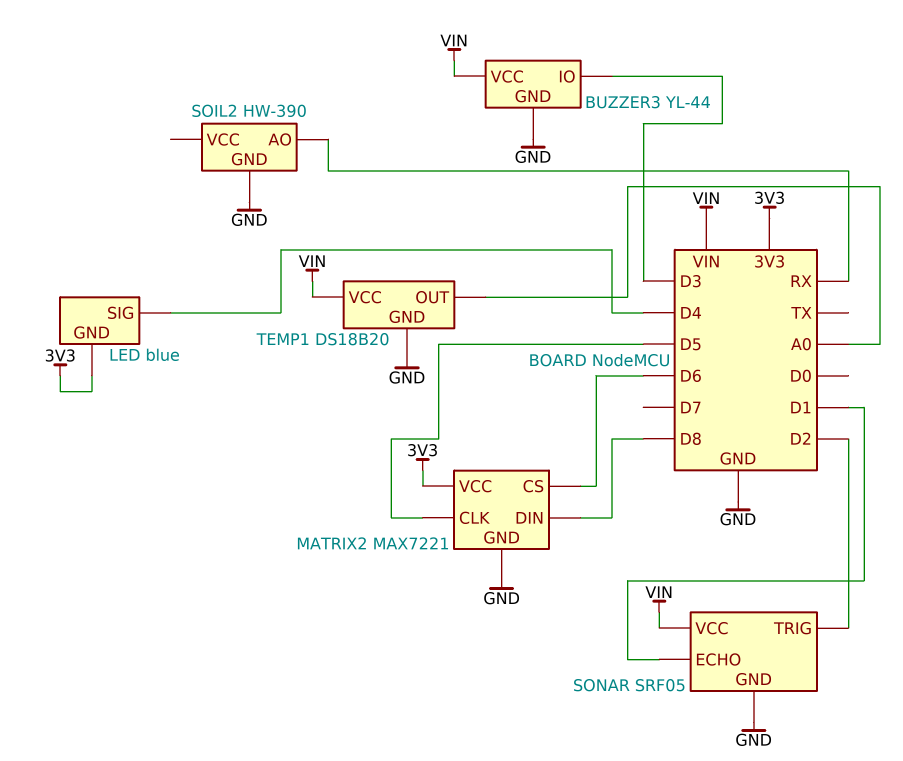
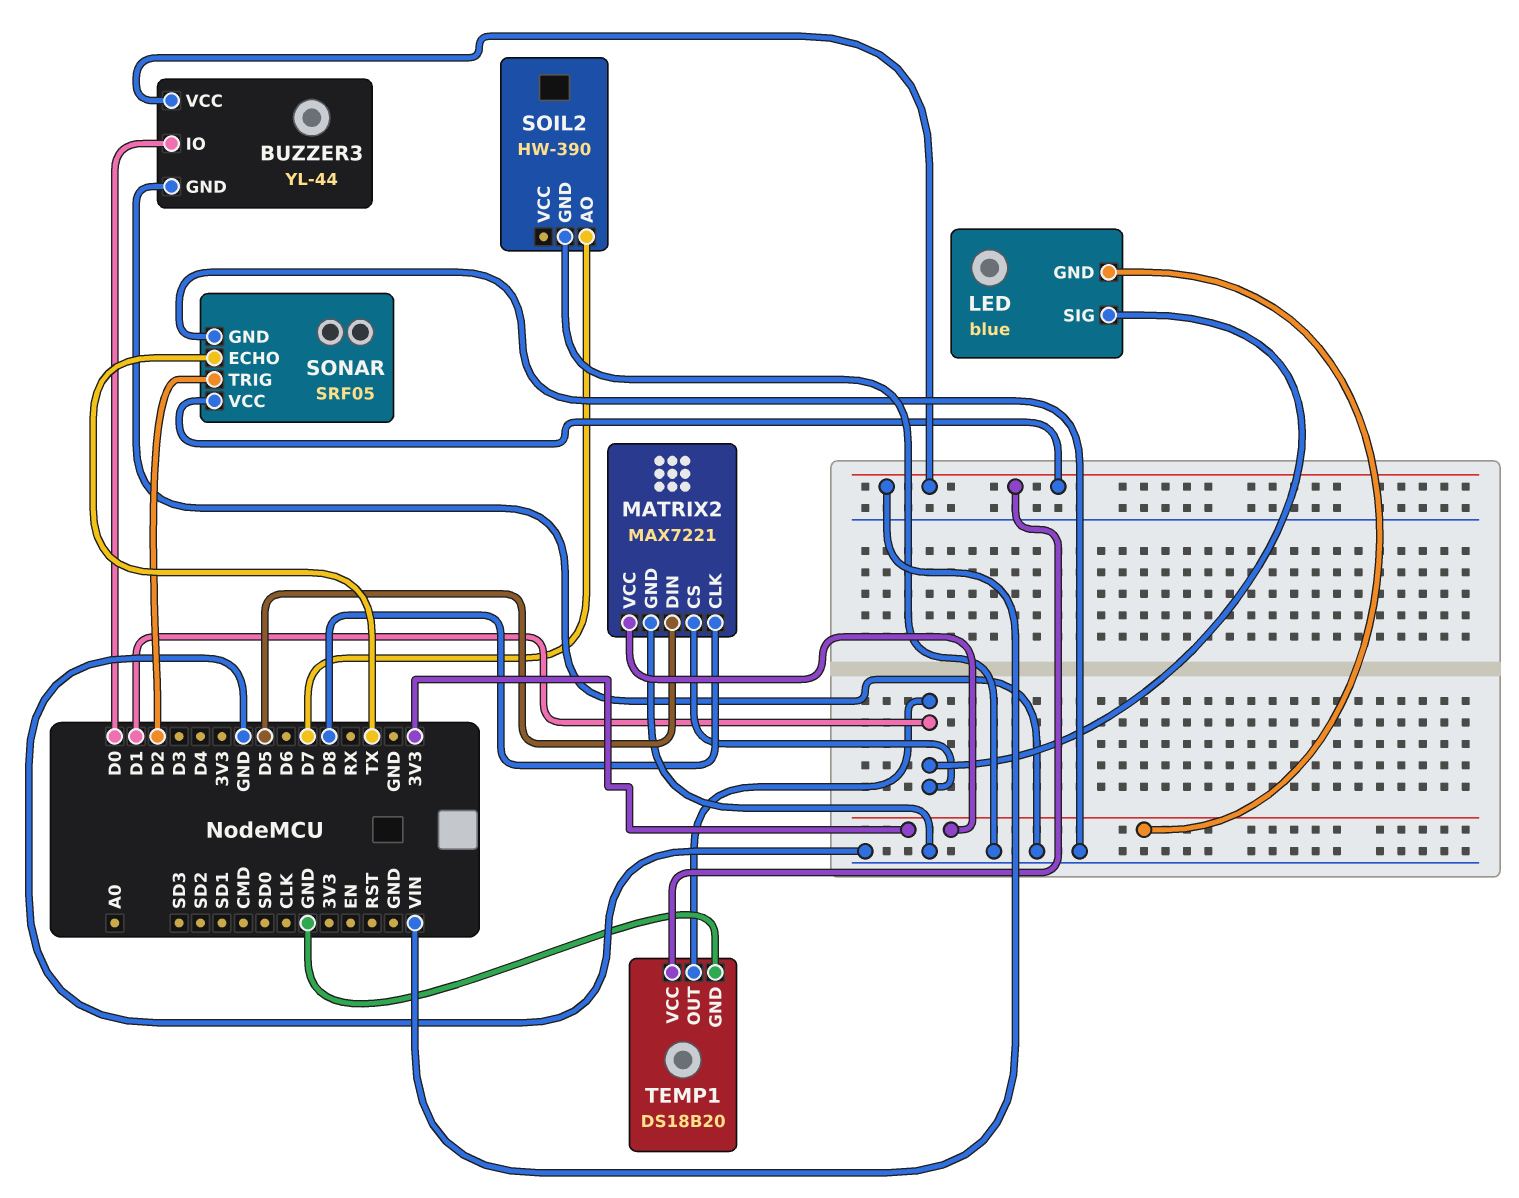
BUZZER3 pin IO: D3 -> D0
LED pin SIG: D4 -> D1
MATRIX2 pin CLK: D5 -> D8
MATRIX2 pin CS: D6 -> D1
MATRIX2 pin DIN: D8 -> D5
SOIL2 pin AO: RX -> D7
SONAR pin ECHO: D1 -> TX
TEMP1 pin OUT: A0 -> D1

